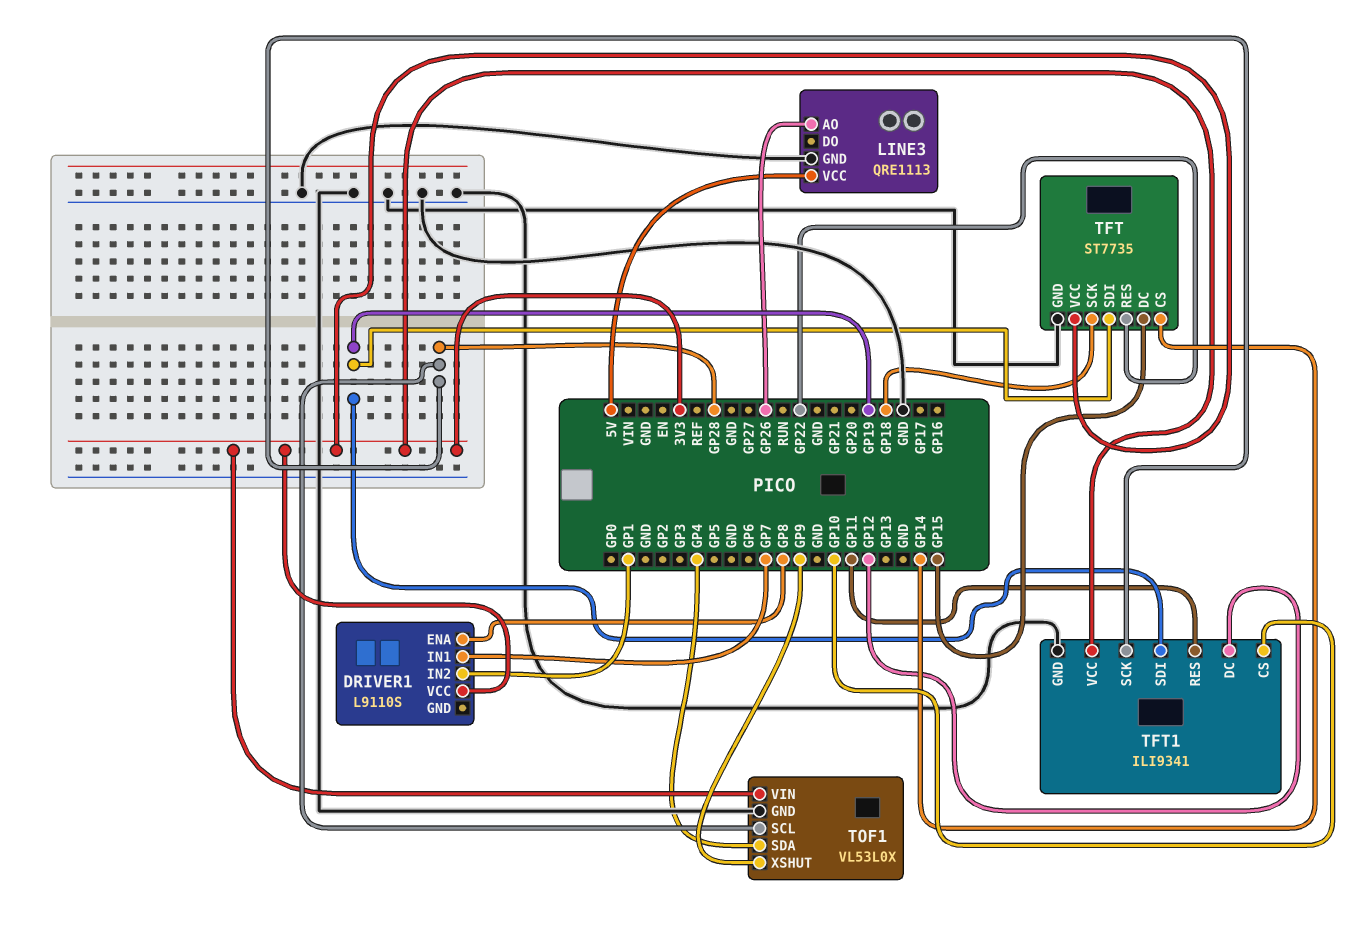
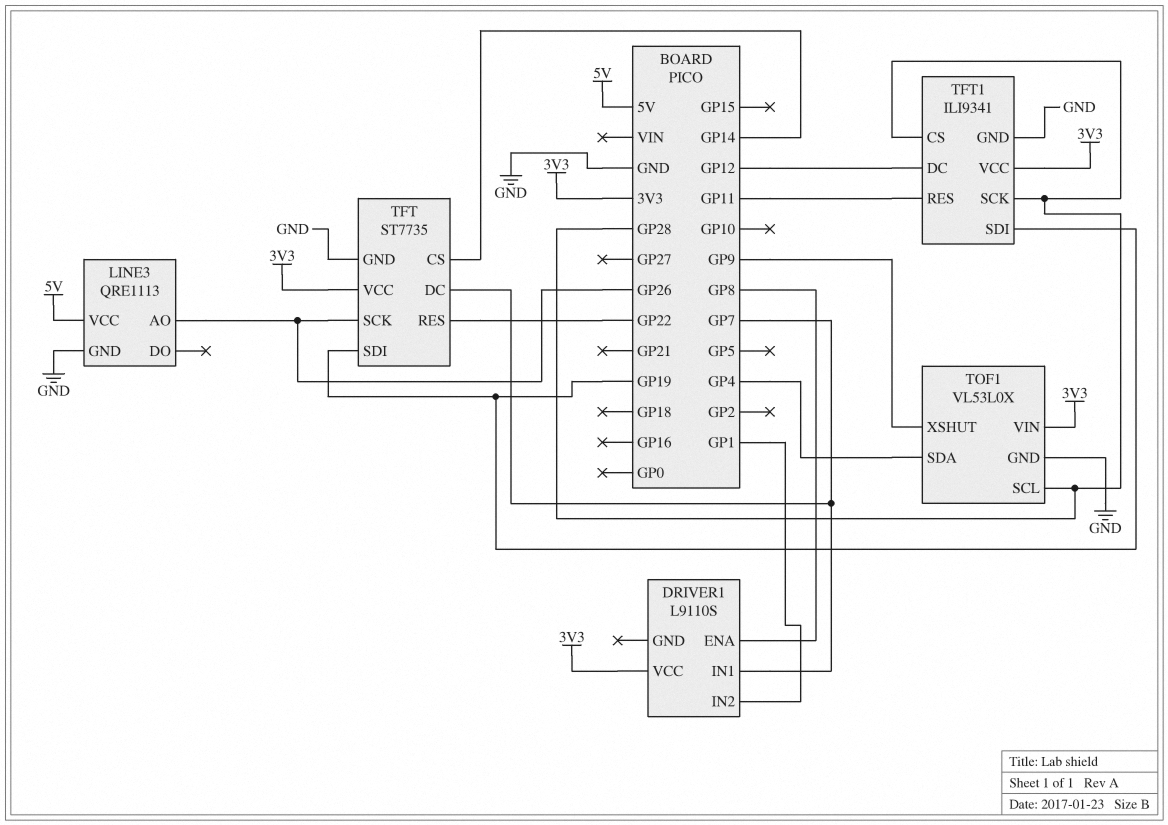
TFT pin DC: GP15 -> GP7
TFT pin SCK: GP18 -> GP26
TFT1 pin CS: GP10 -> GP28

